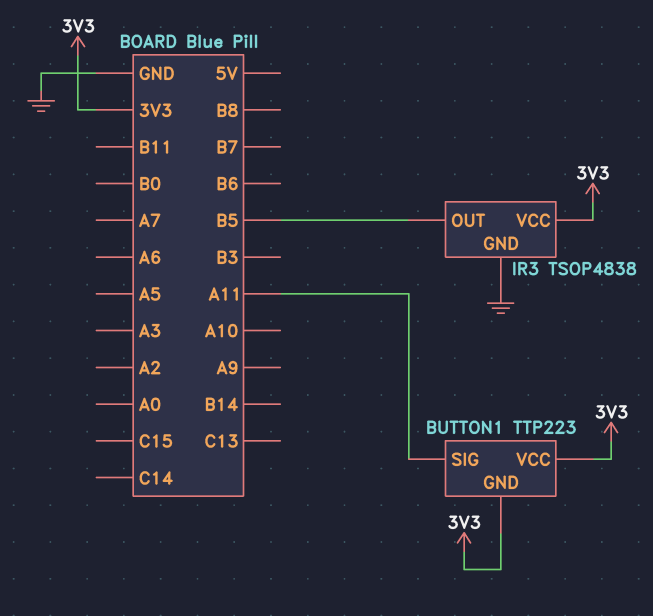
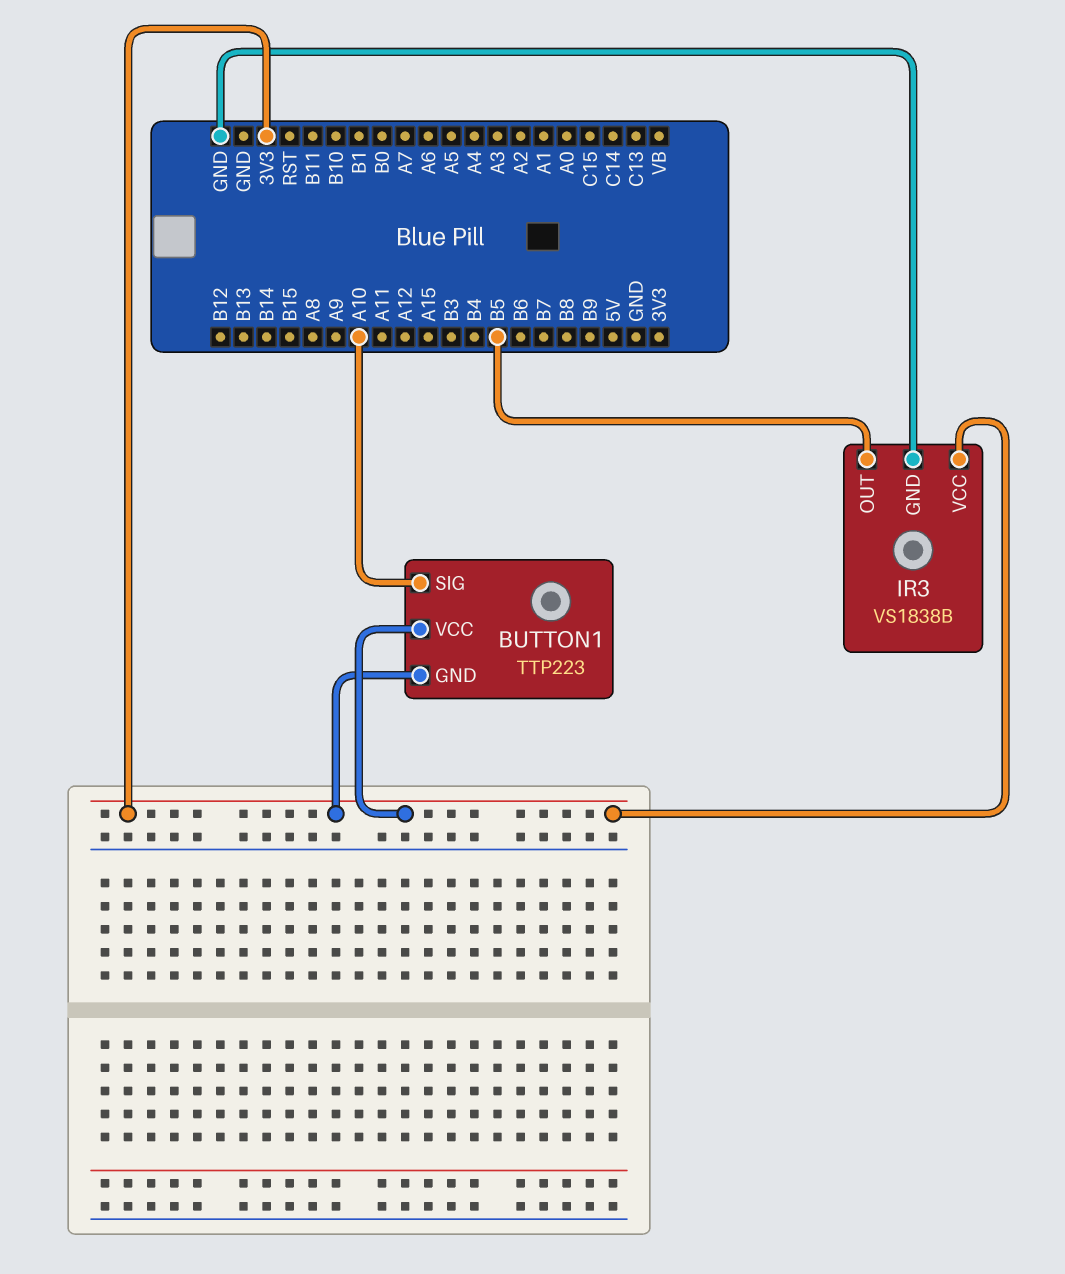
BUTTON1 pin SIG: A11 -> A10
IR3: TSOP4838 -> VS1838B

